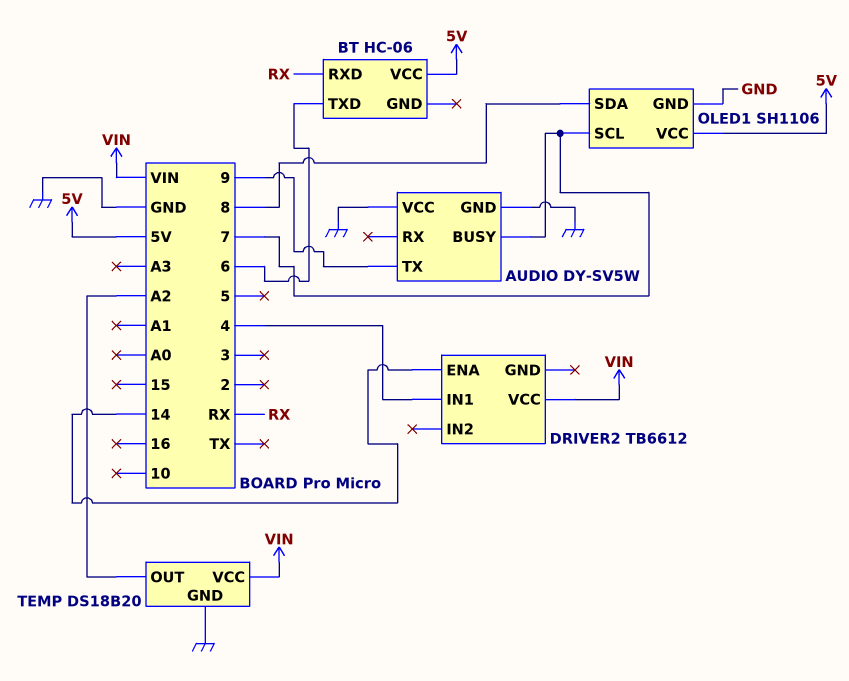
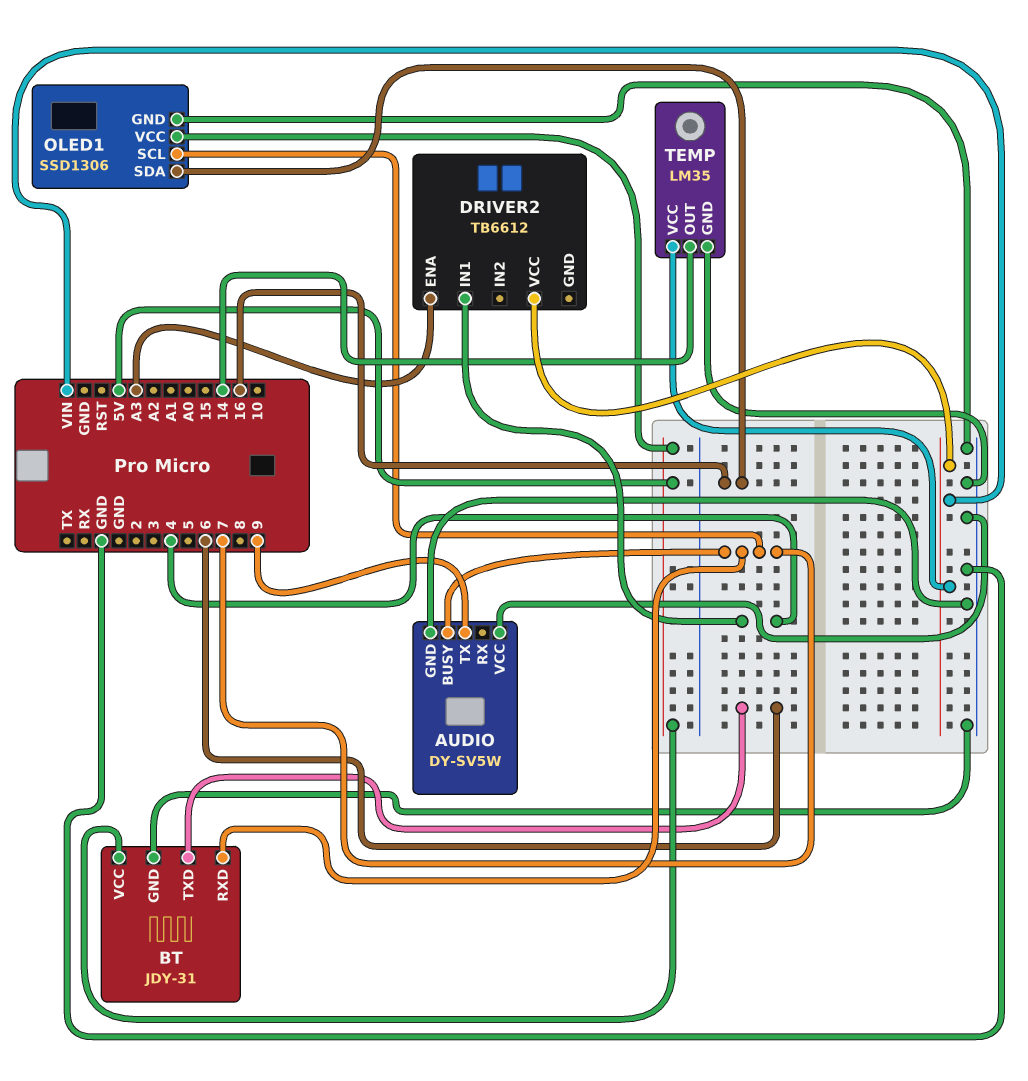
BT: HC-06 -> JDY-31
BT pin GND: none -> GND
BT pin RXD: RX -> 7
DRIVER2 pin ENA: 14 -> A3
OLED1: SH1106 -> SSD1306
OLED1 pin SDA: 8 -> 16
TEMP: DS18B20 -> LM35
TEMP pin OUT: A2 -> 14

